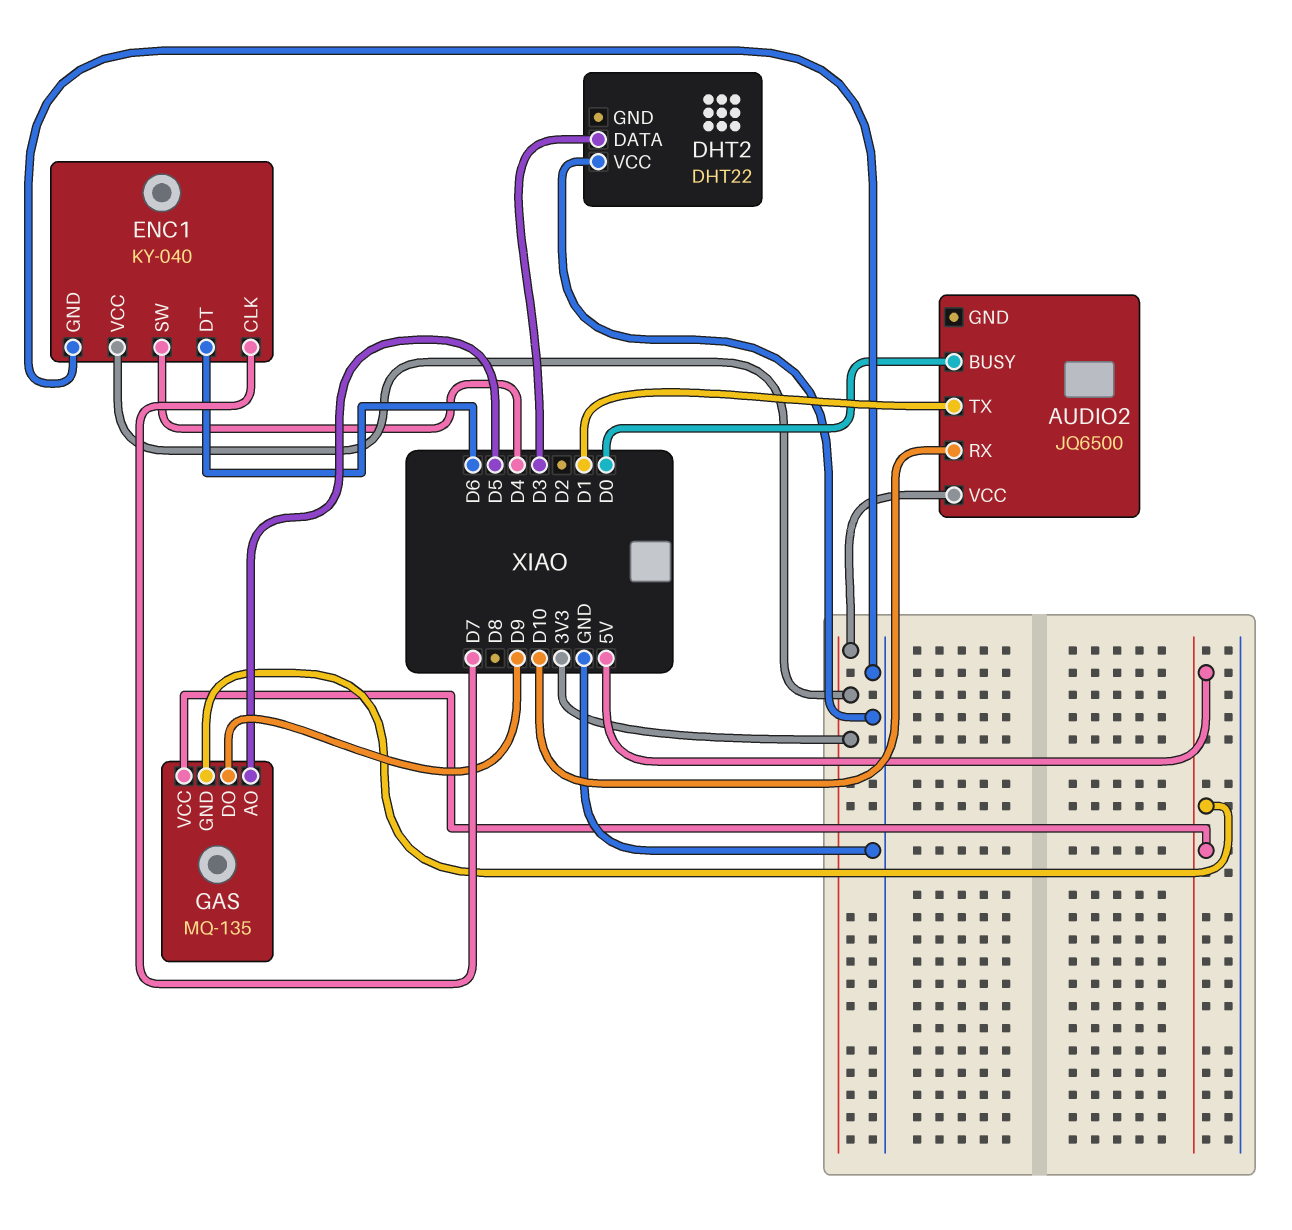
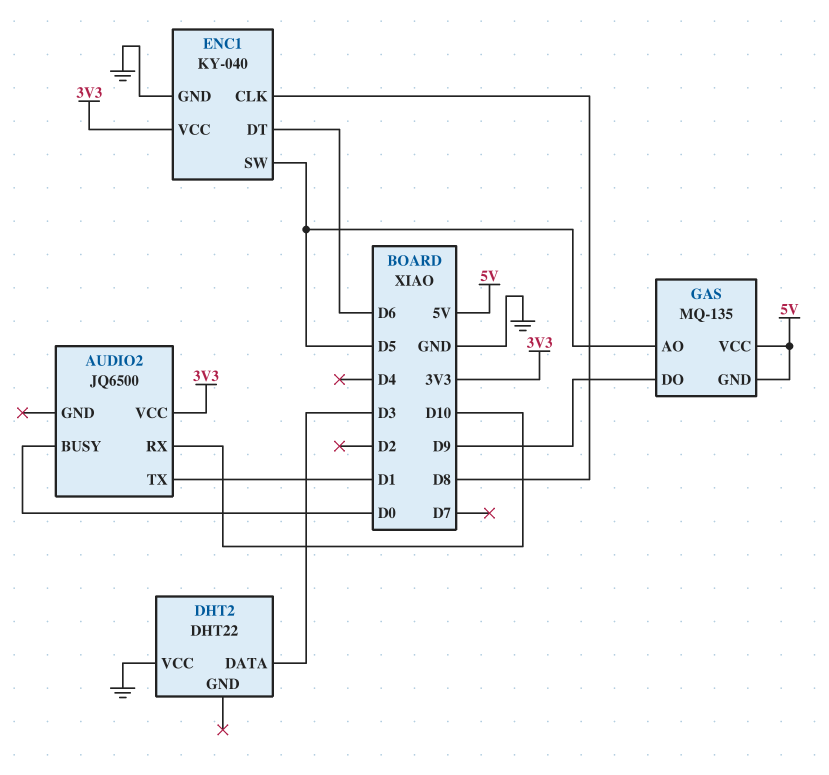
ENC1 pin CLK: D7 -> D8
ENC1 pin SW: D4 -> D5

